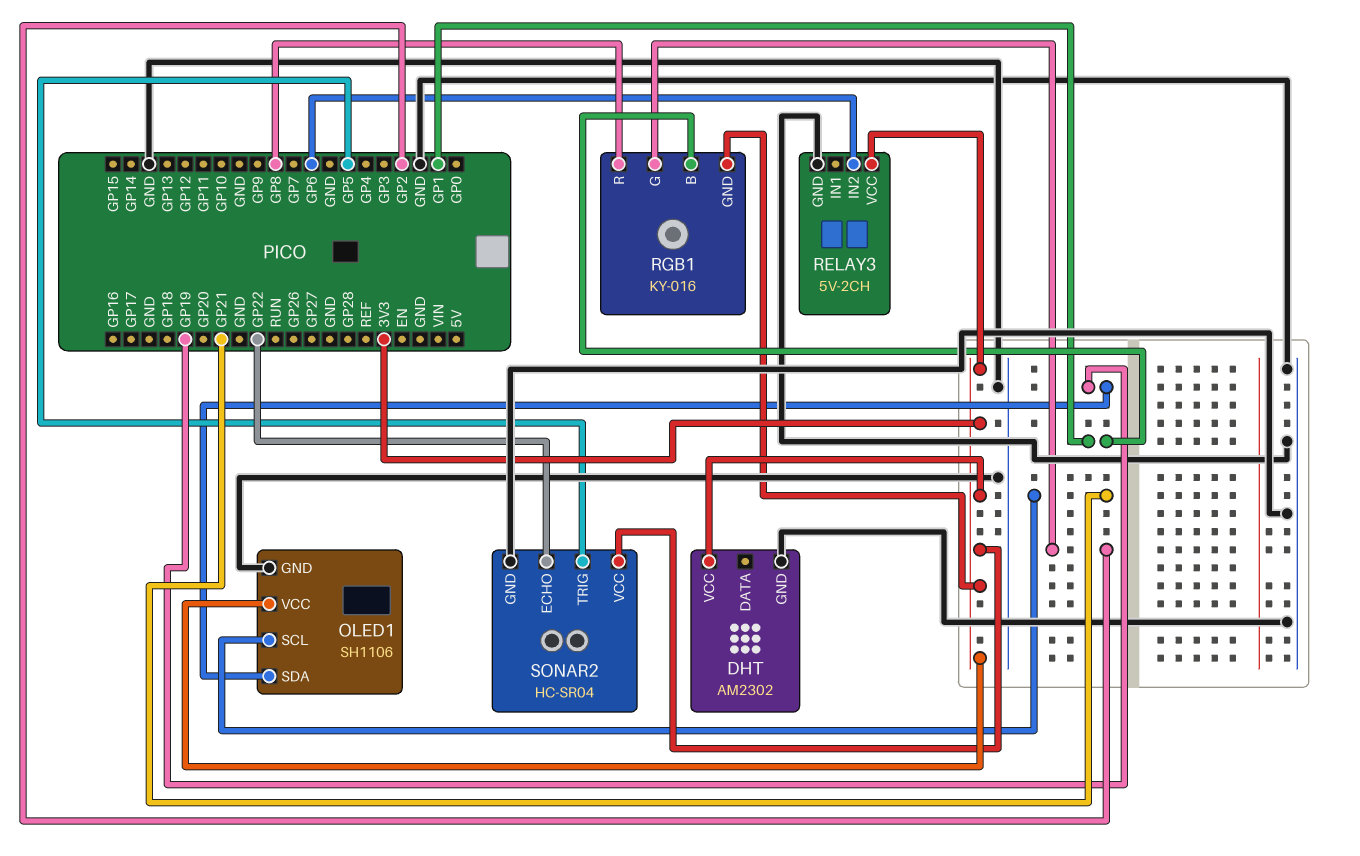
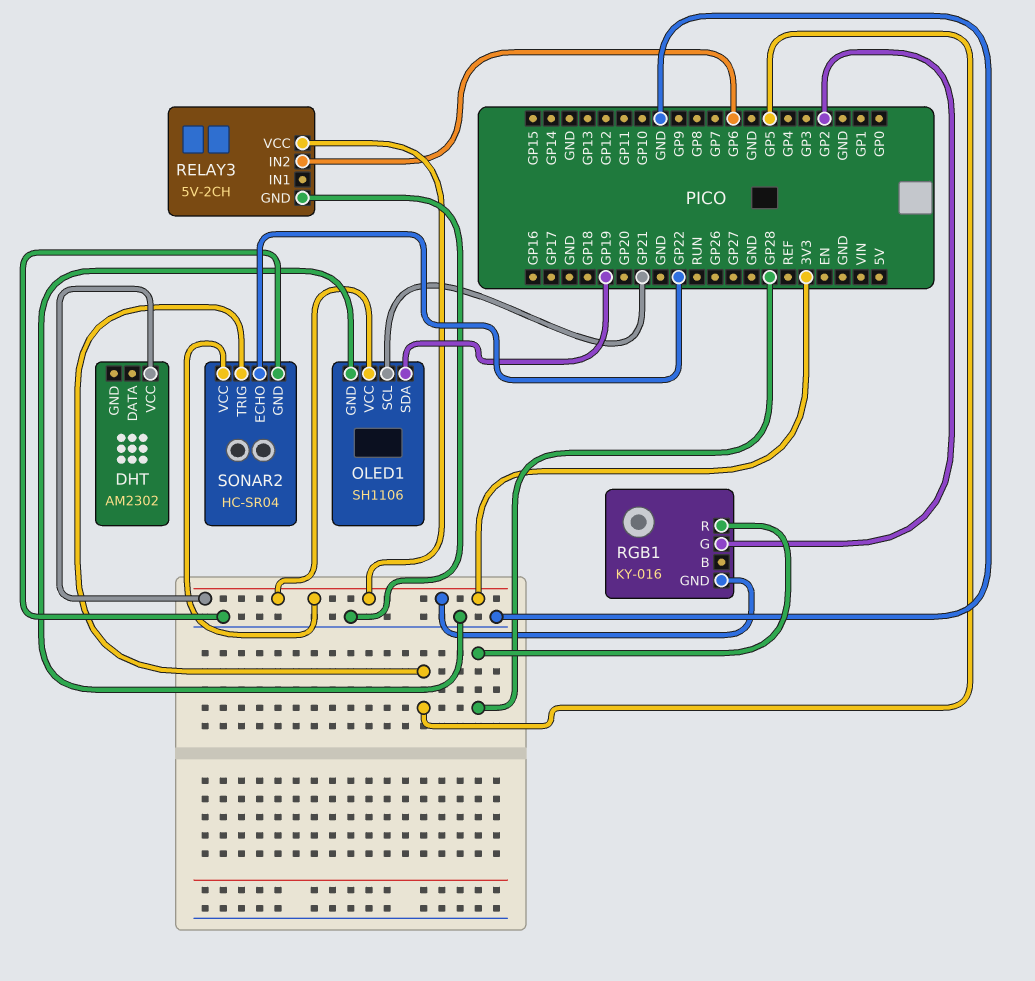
DHT pin GND: GND -> none
RGB1 pin B: GP1 -> none
RGB1 pin R: GP8 -> GP28

